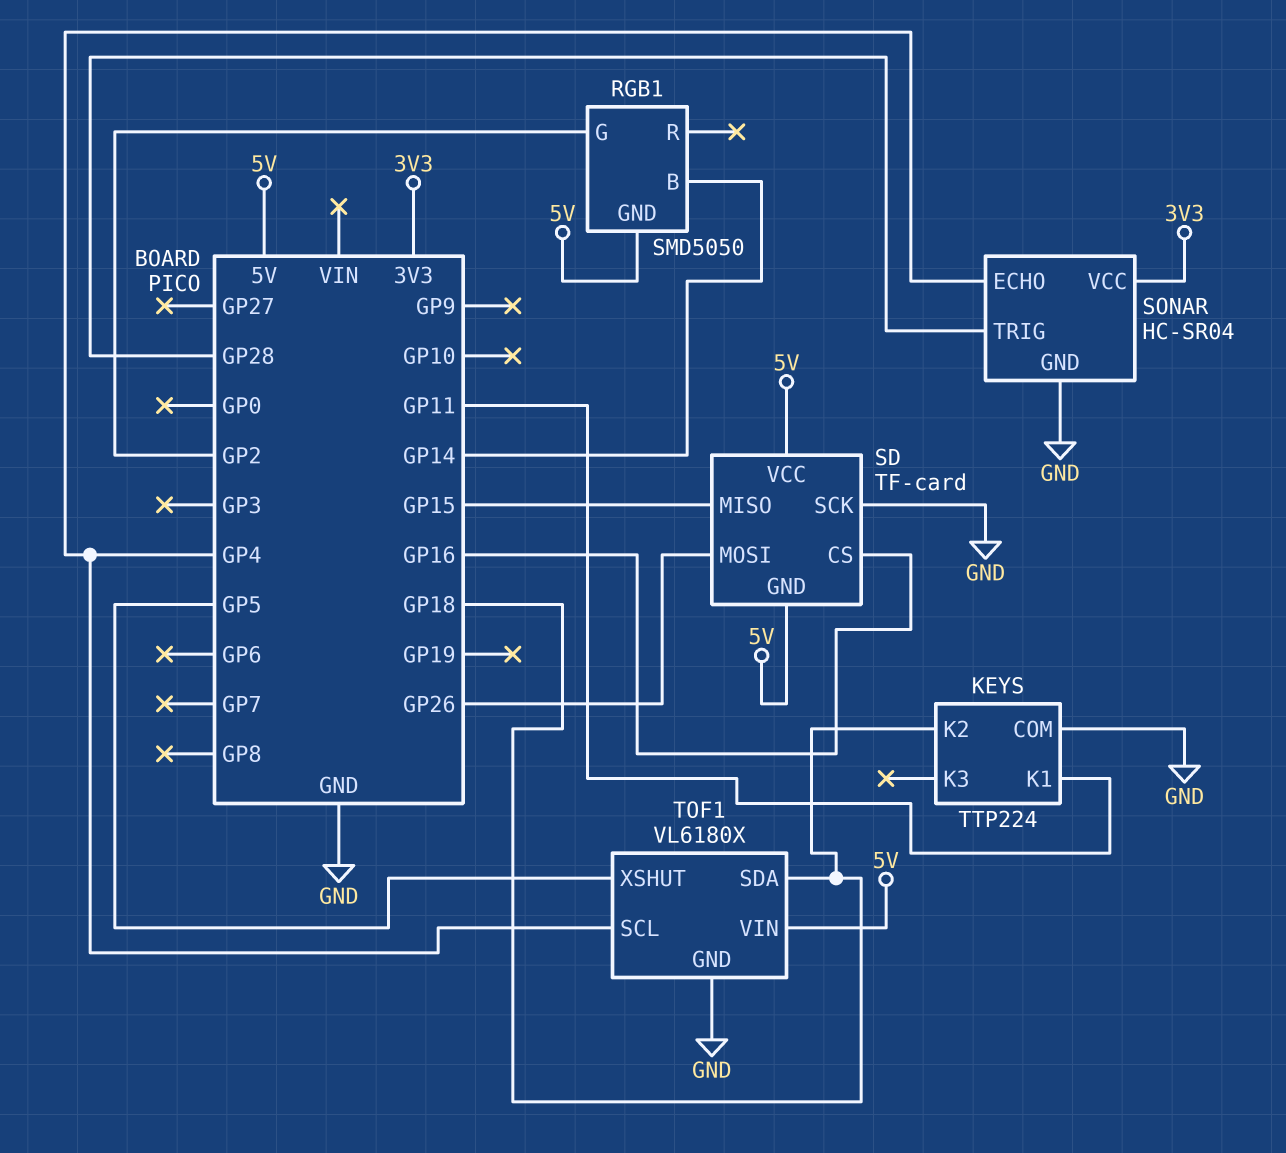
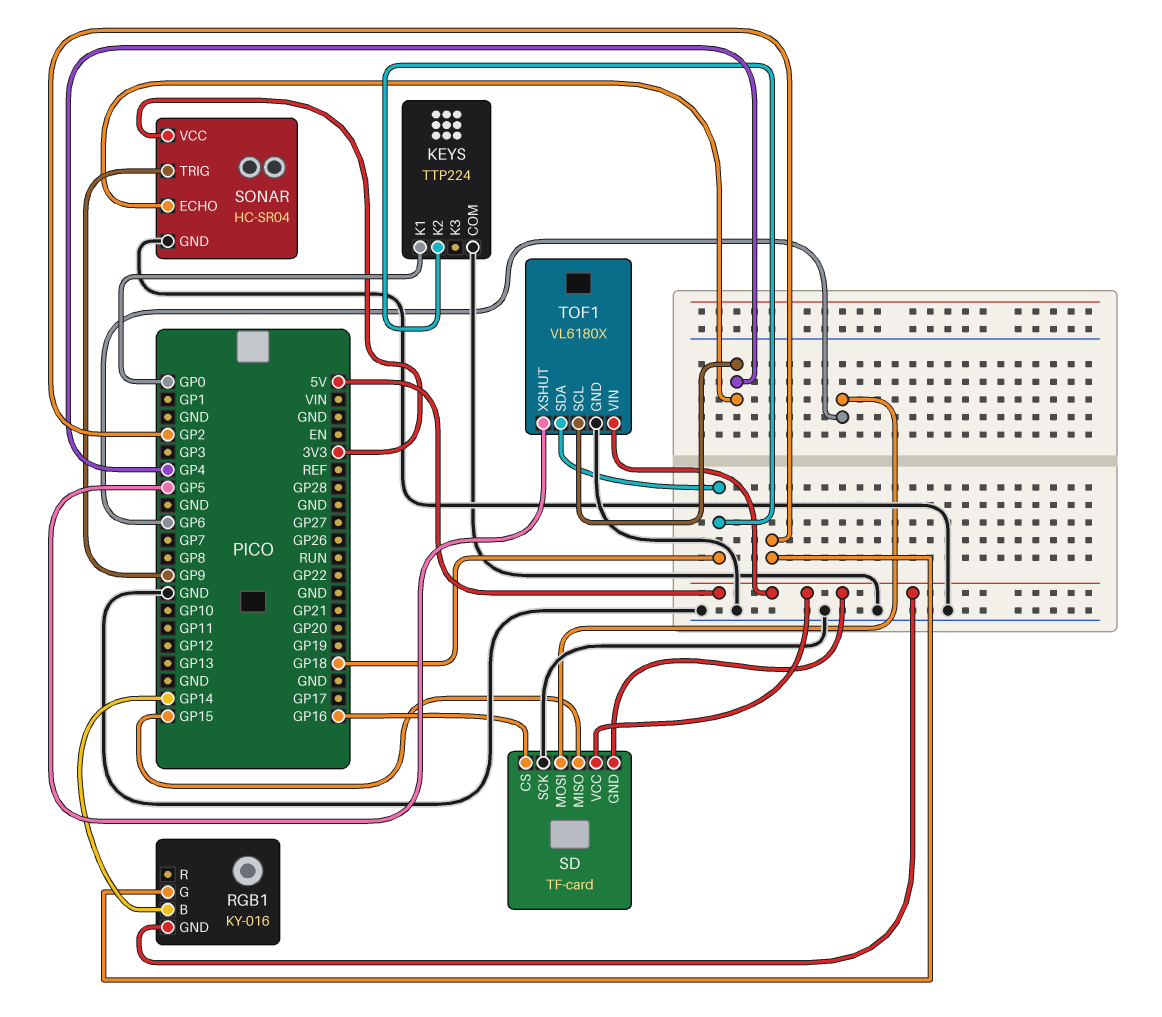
KEYS pin K1: GP11 -> GP0
RGB1: SMD5050 -> KY-016
SD pin MOSI: GP26 -> GP6
SONAR pin TRIG: GP28 -> GP9

